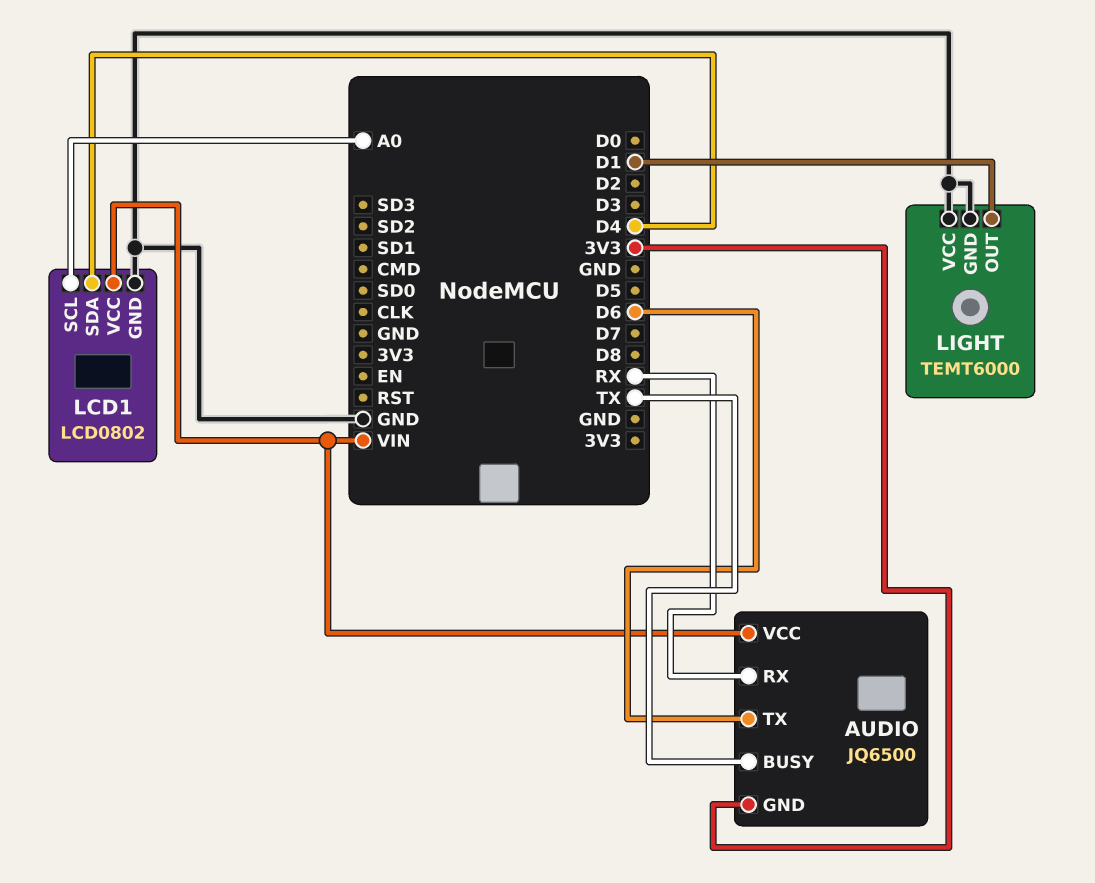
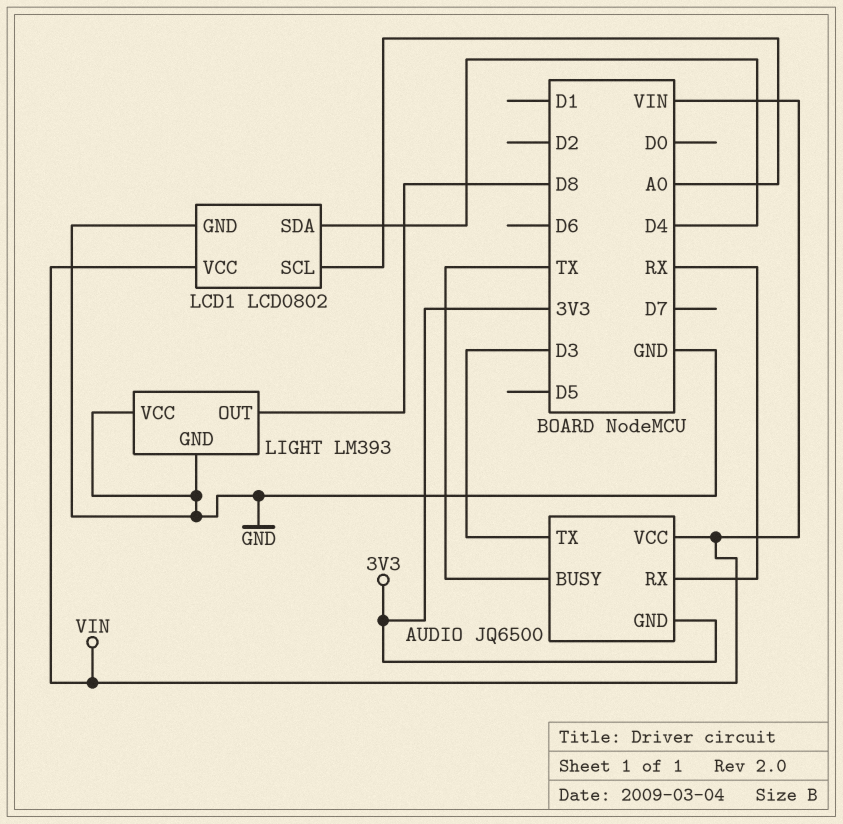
AUDIO pin TX: D6 -> D3
LIGHT: TEMT6000 -> LM393
LIGHT pin OUT: D1 -> D8

